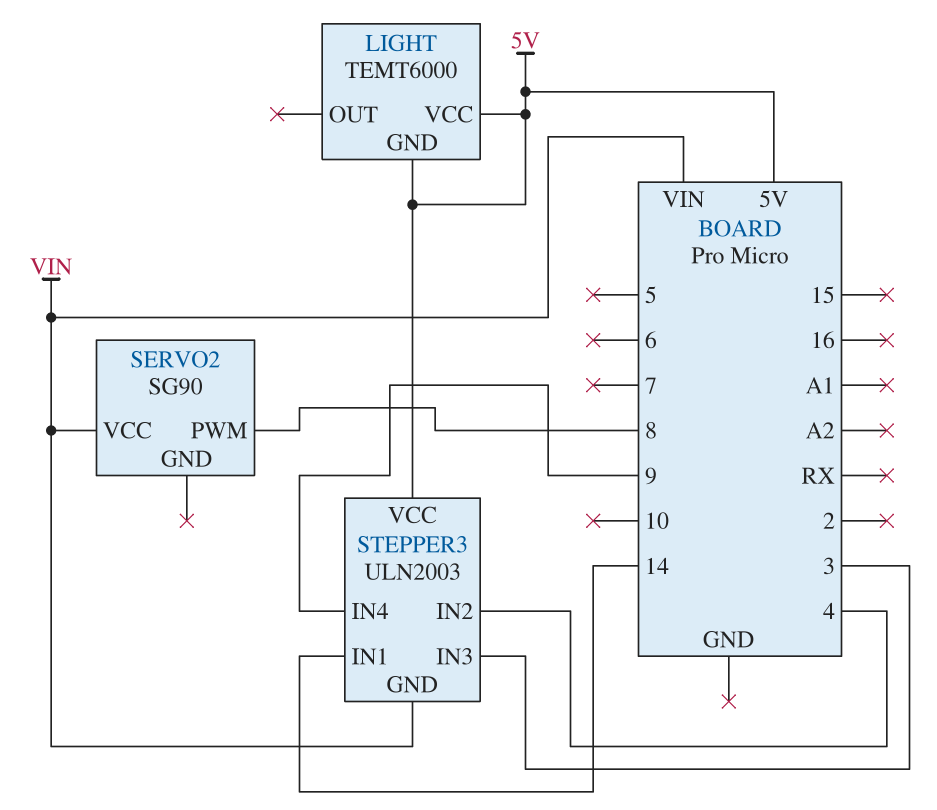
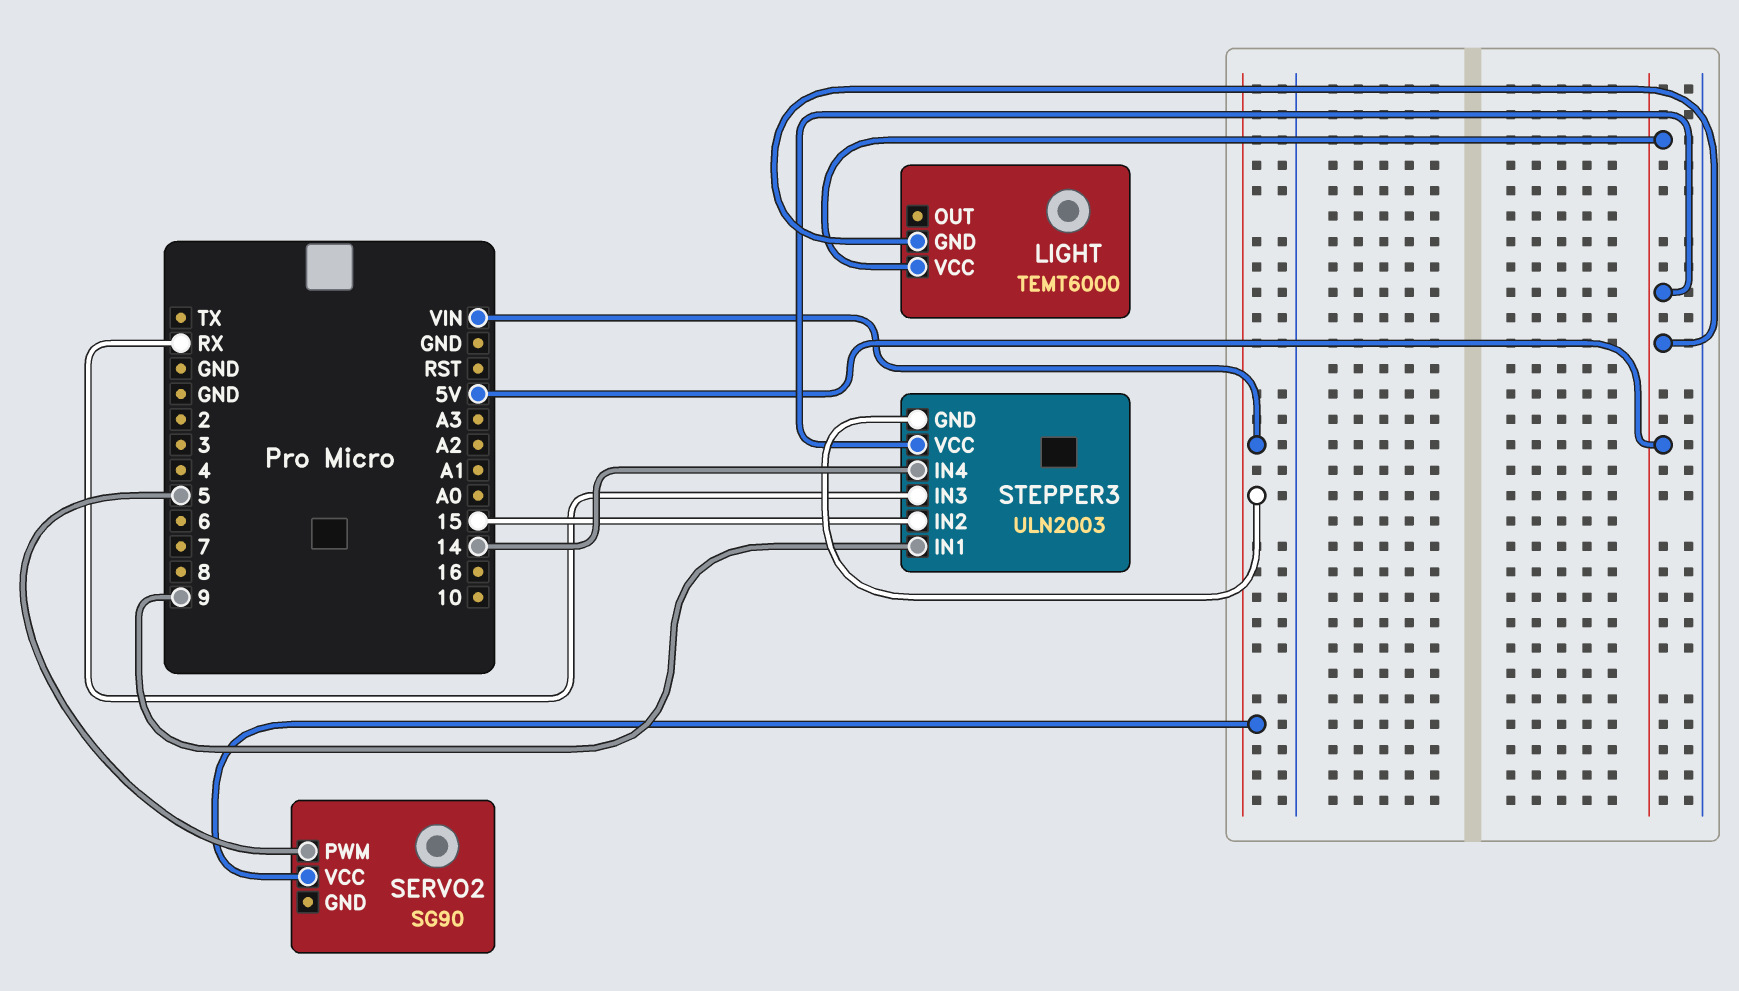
SERVO2 pin PWM: 8 -> 5
STEPPER3 pin IN1: 14 -> 9
STEPPER3 pin IN2: 4 -> 15
STEPPER3 pin IN3: 3 -> RX
STEPPER3 pin IN4: 9 -> 14

